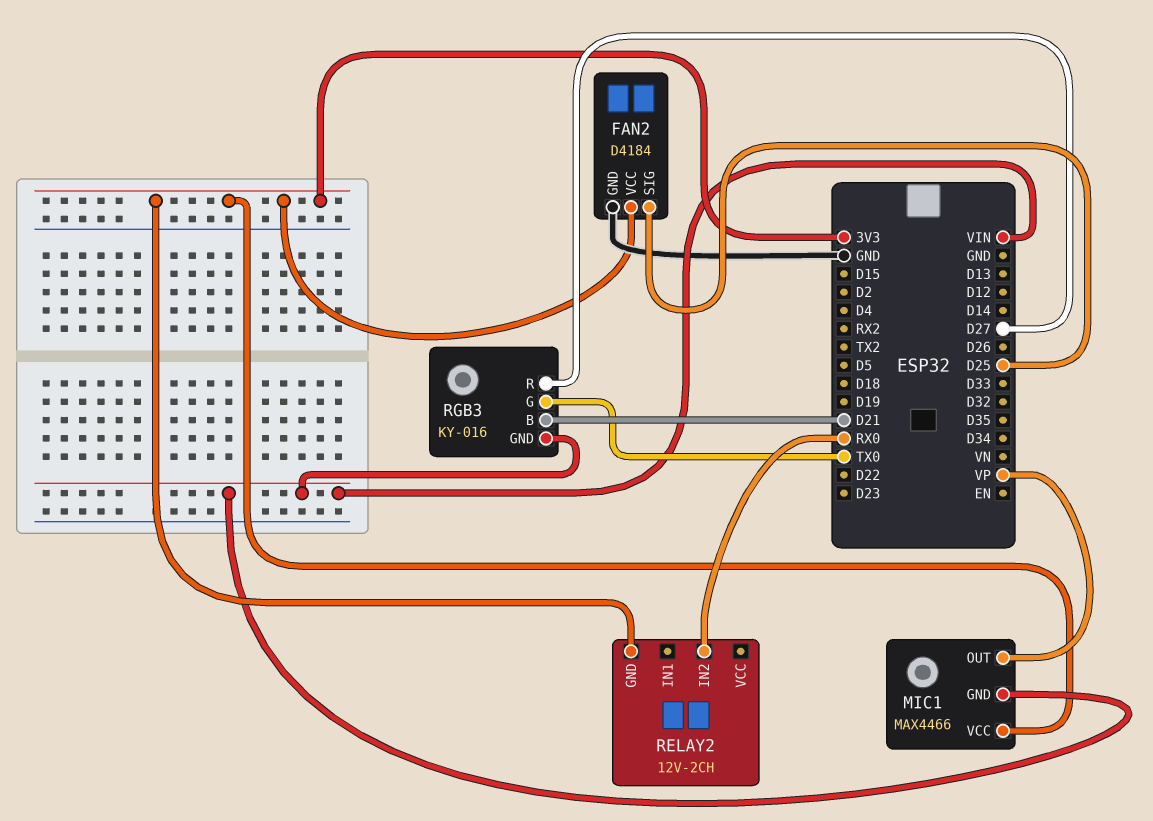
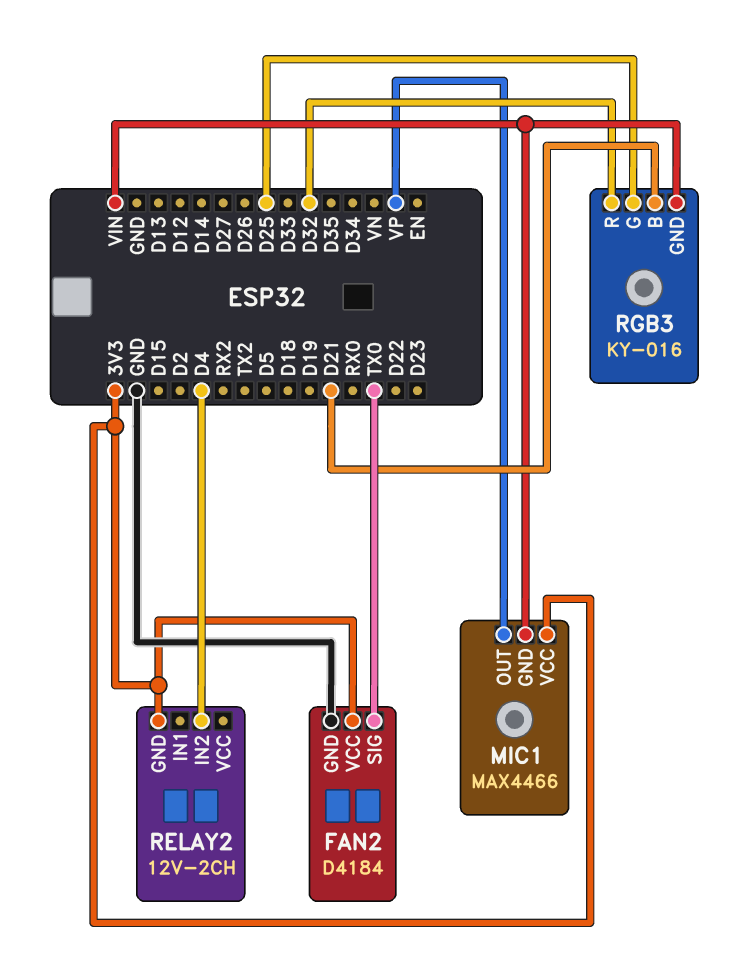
FAN2 pin SIG: D25 -> TX0
RELAY2 pin IN2: RX0 -> D4
RGB3 pin G: TX0 -> D25
RGB3 pin R: D27 -> D32

